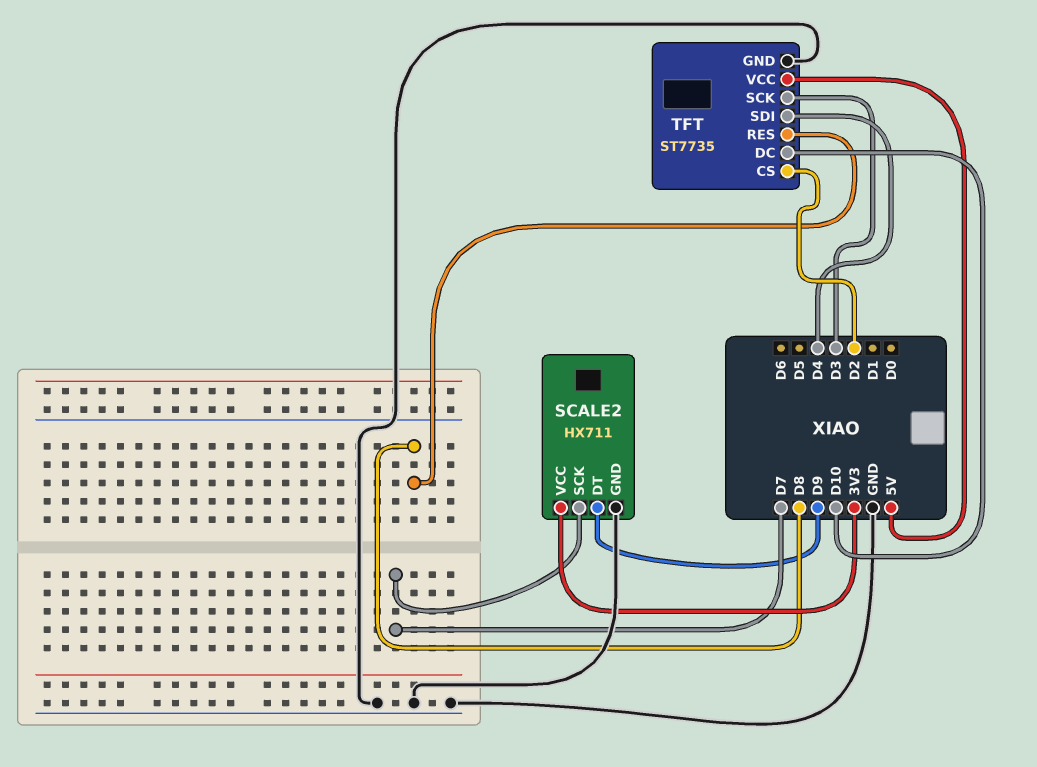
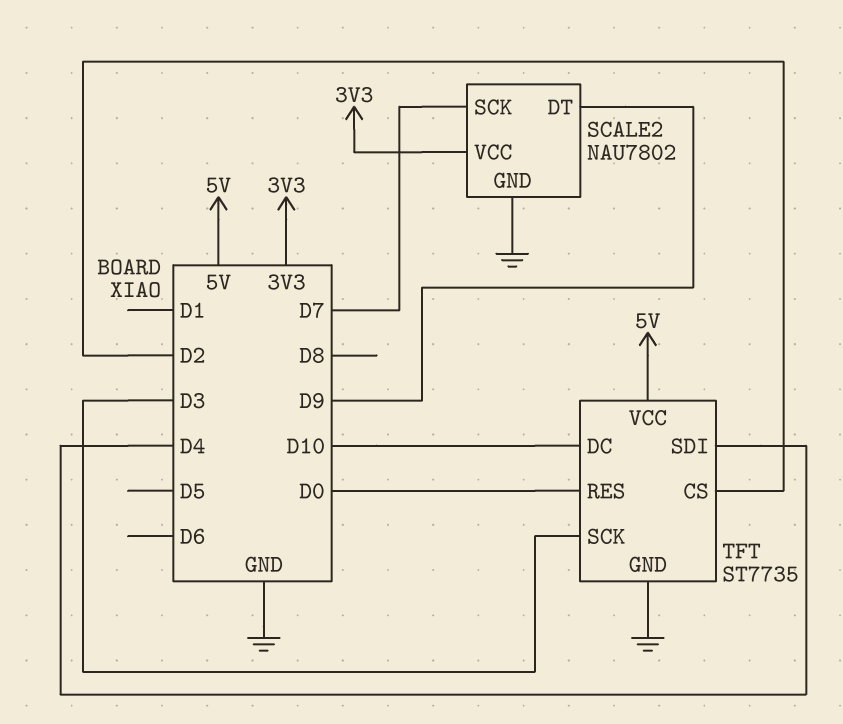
SCALE2: HX711 -> NAU7802
TFT pin RES: D8 -> D0

